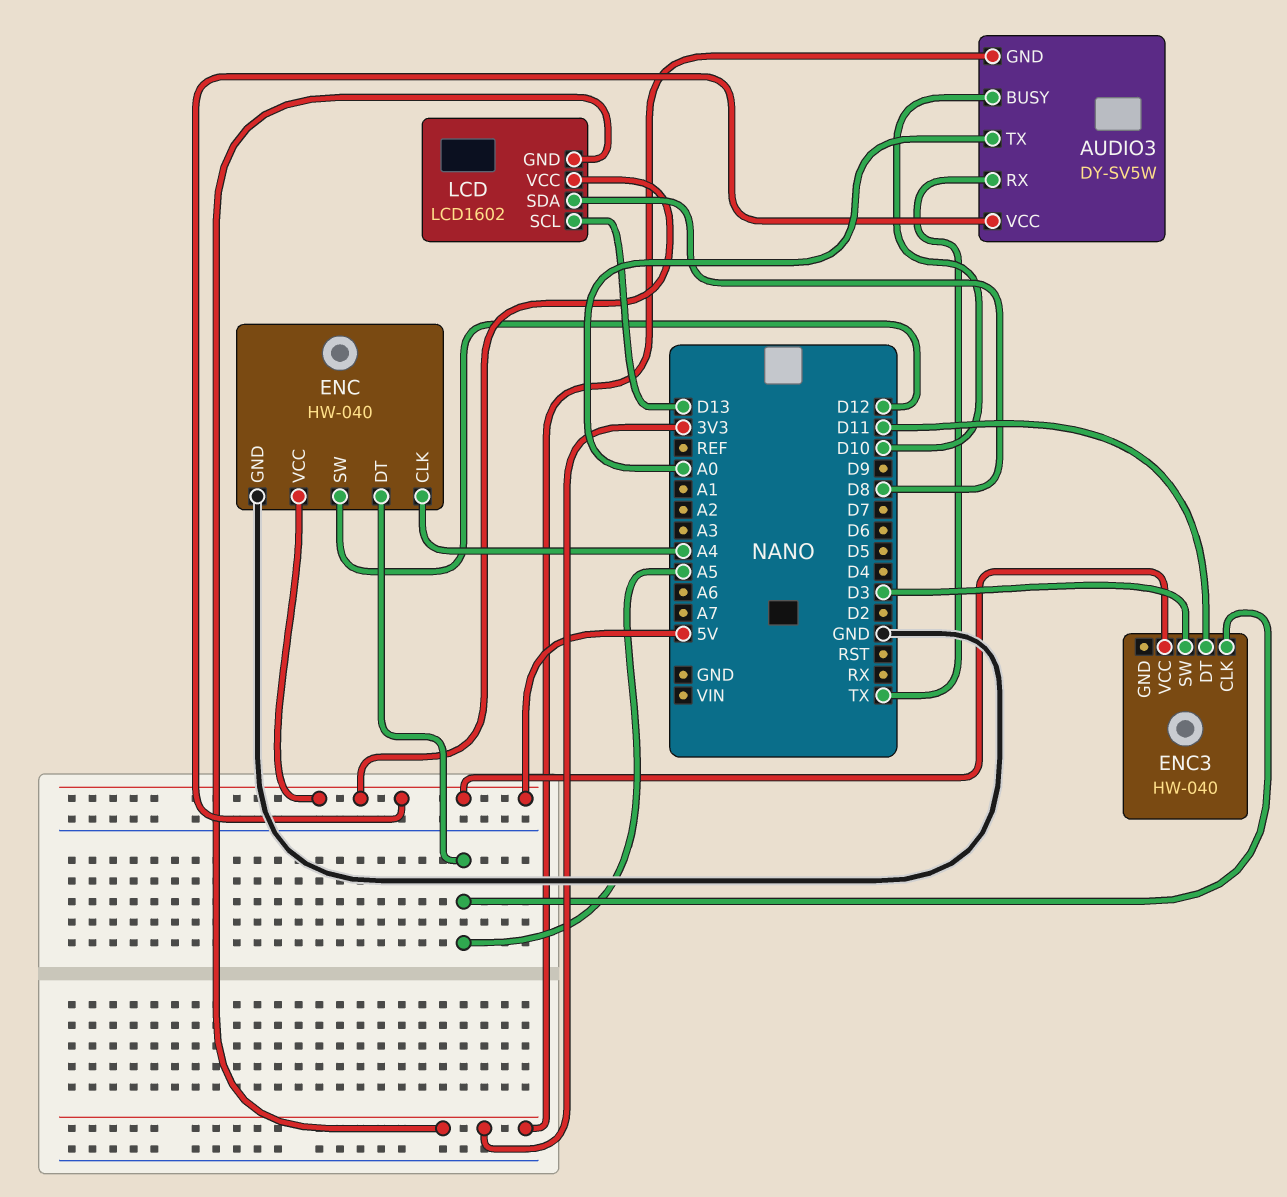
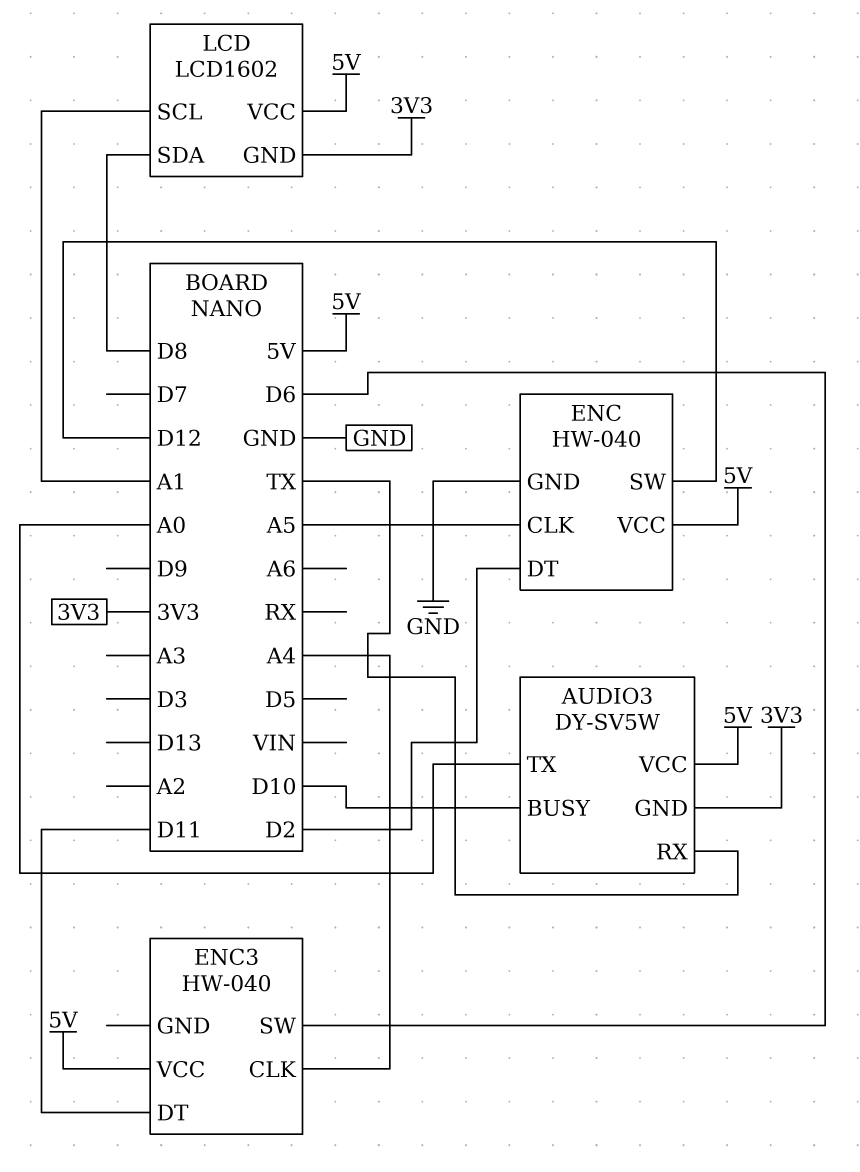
ENC pin CLK: A4 -> A5
ENC pin DT: A5 -> D2
ENC3 pin CLK: A5 -> A4
ENC3 pin SW: D3 -> D6
LCD pin SCL: D13 -> A1

